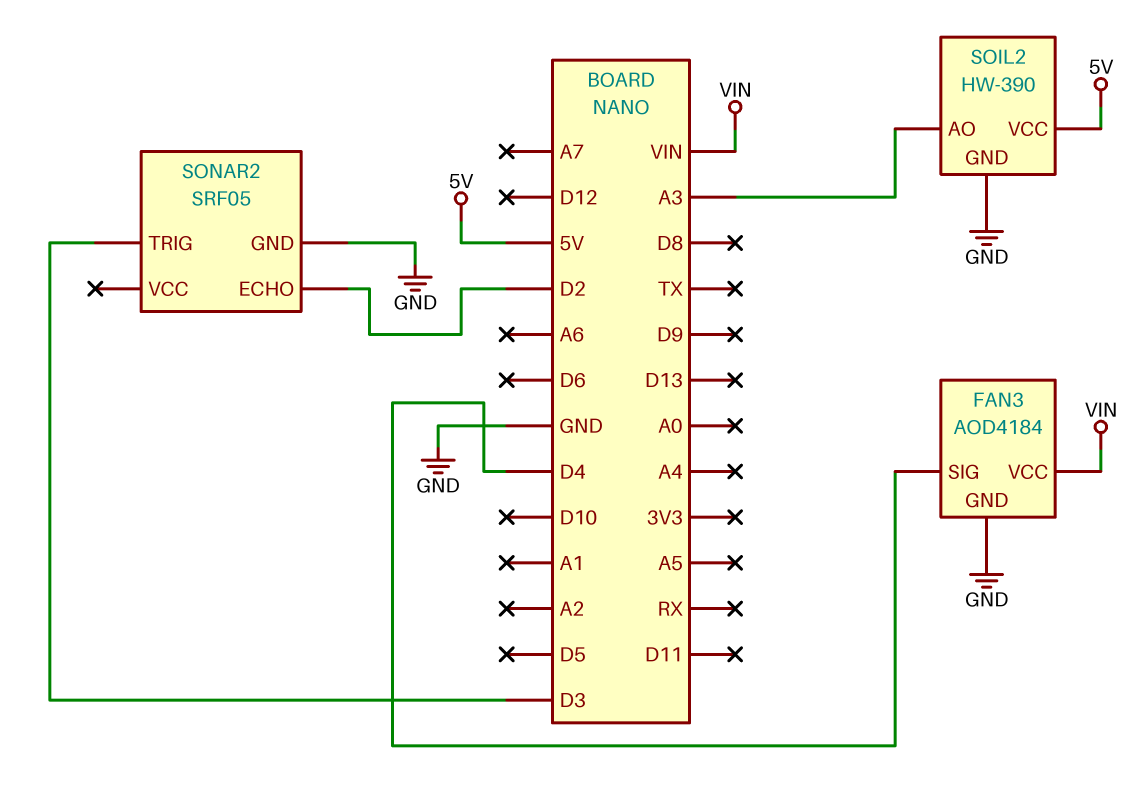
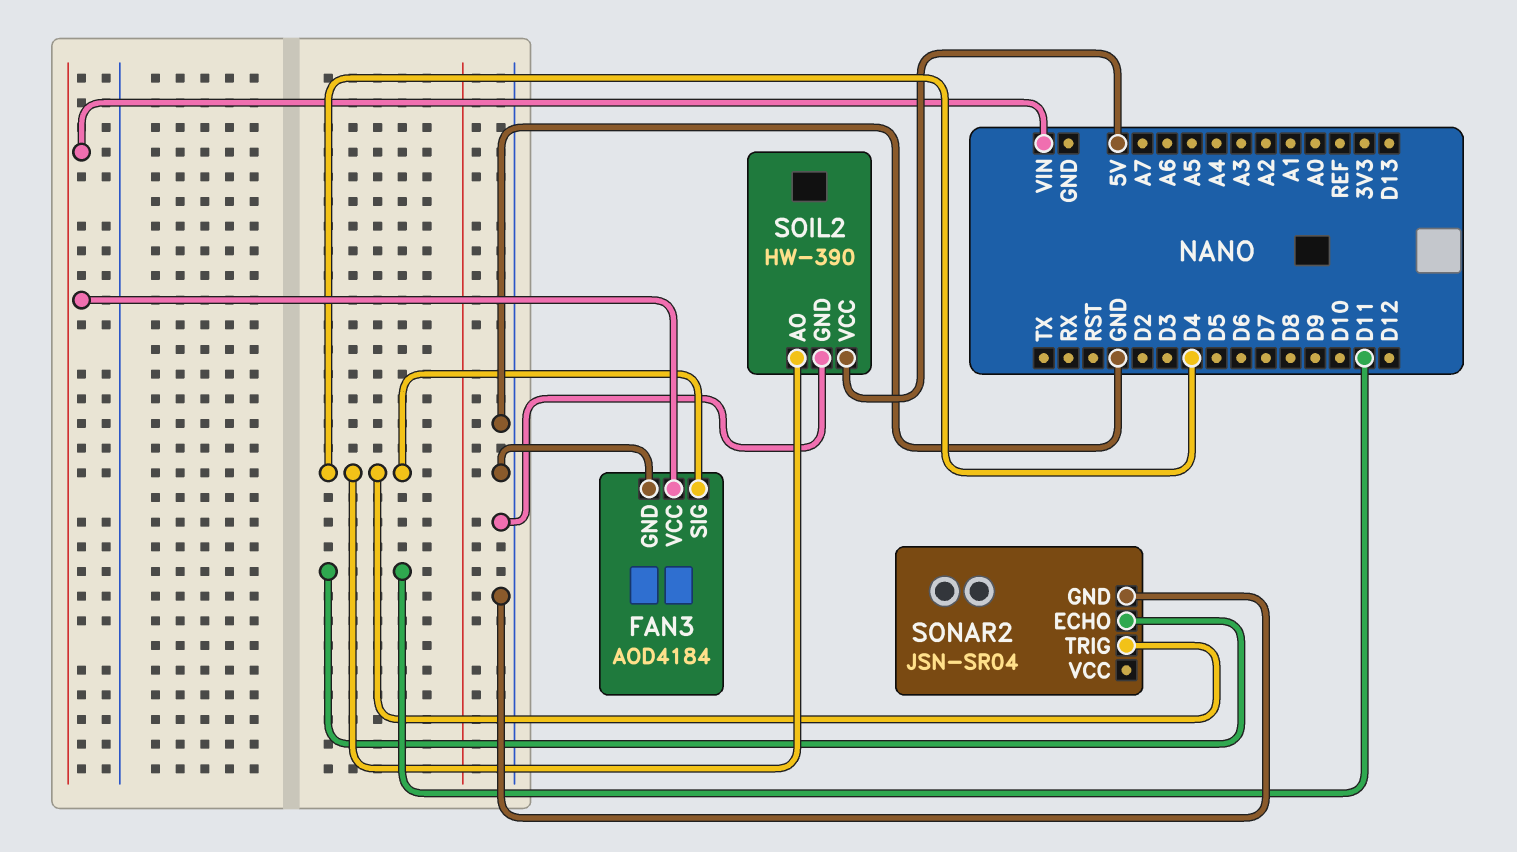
SOIL2 pin AO: A3 -> D4
SONAR2: SRF05 -> JSN-SR04
SONAR2 pin ECHO: D2 -> D11
SONAR2 pin TRIG: D3 -> D4

